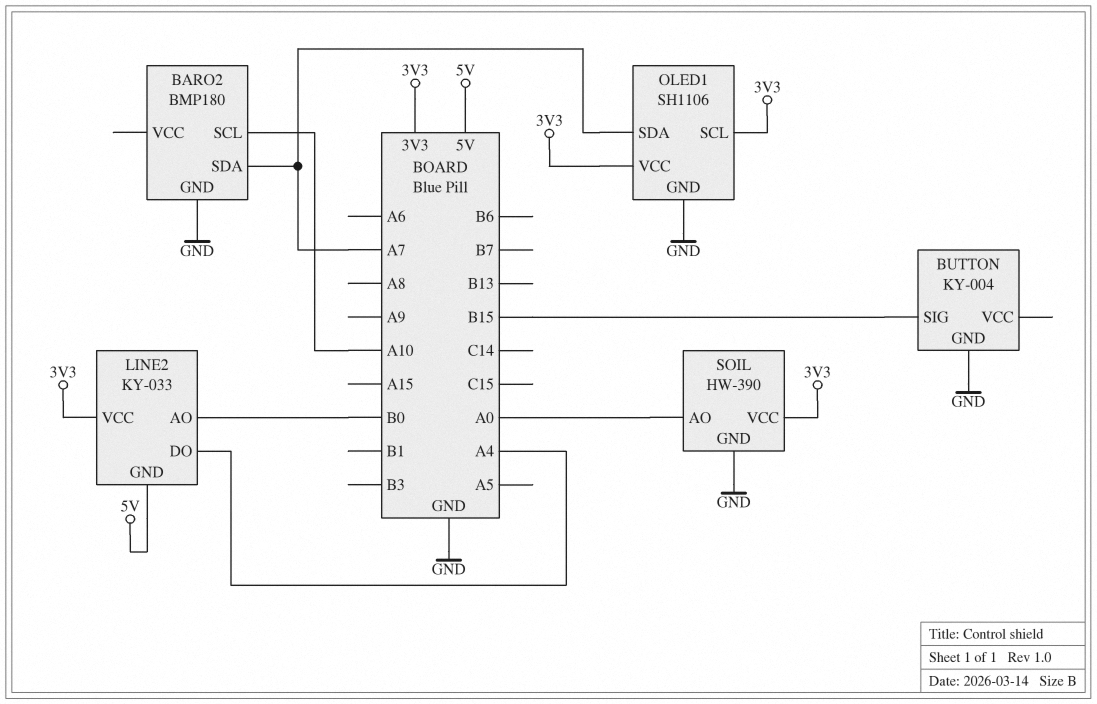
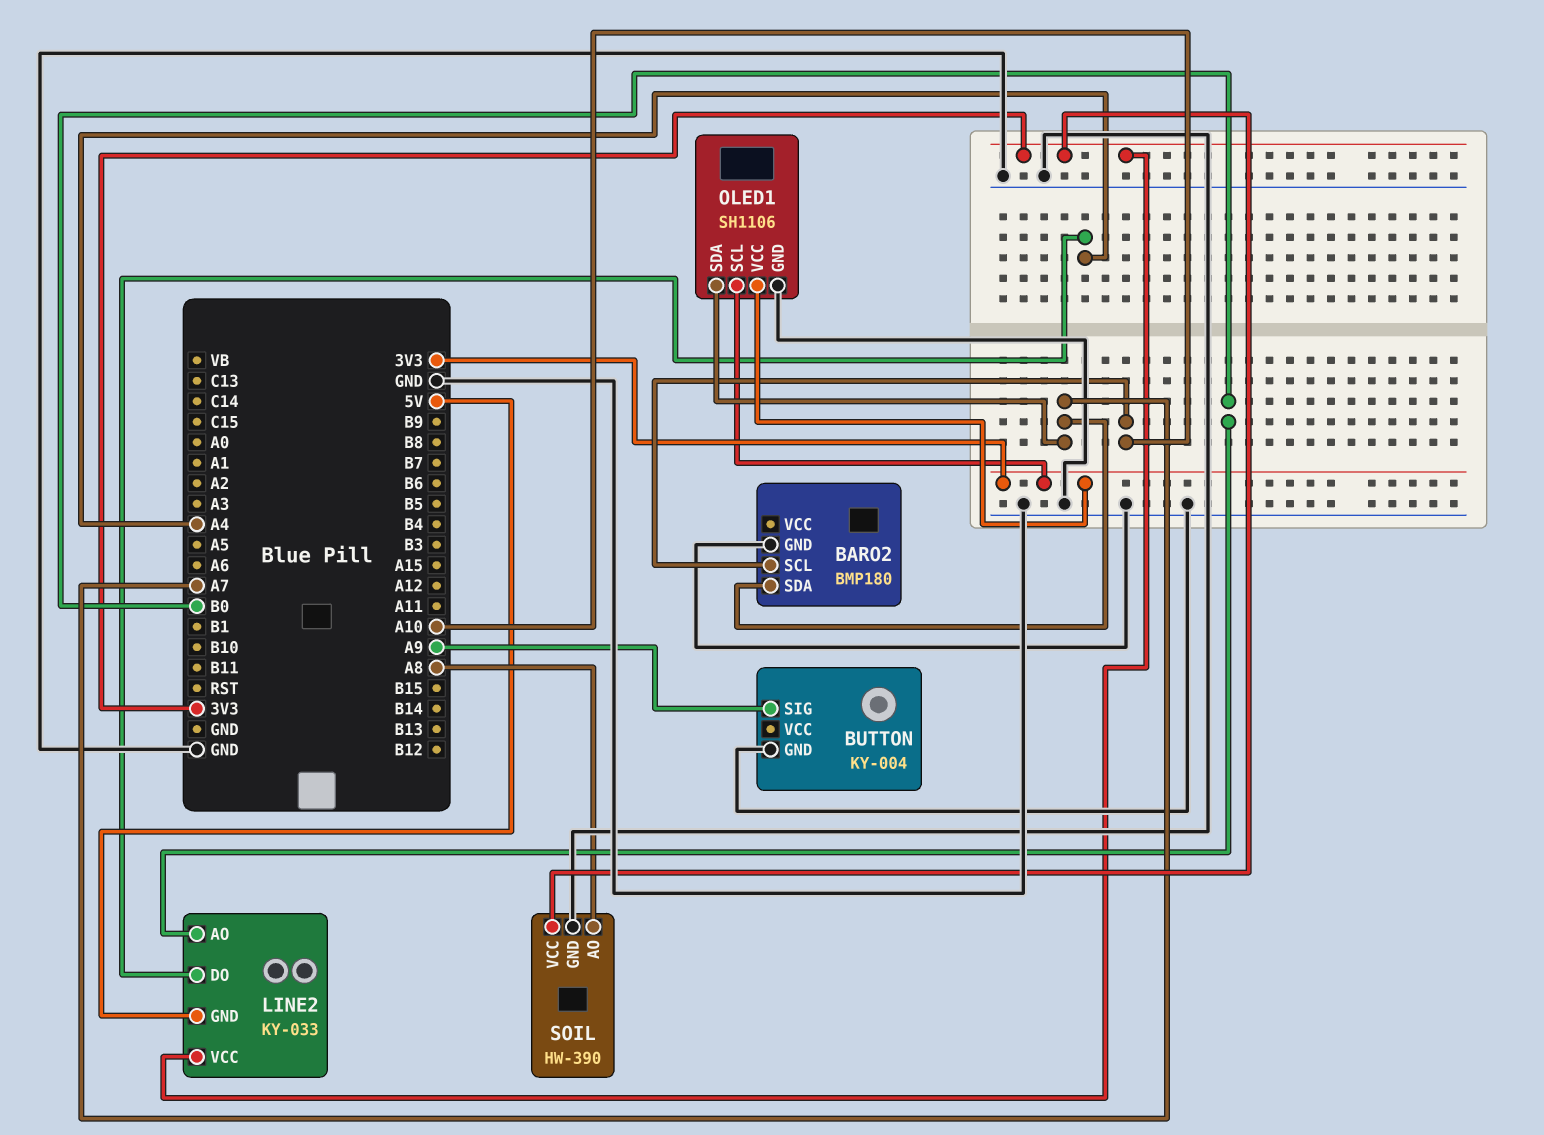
BUTTON pin SIG: B15 -> A9
SOIL pin AO: A0 -> A8

